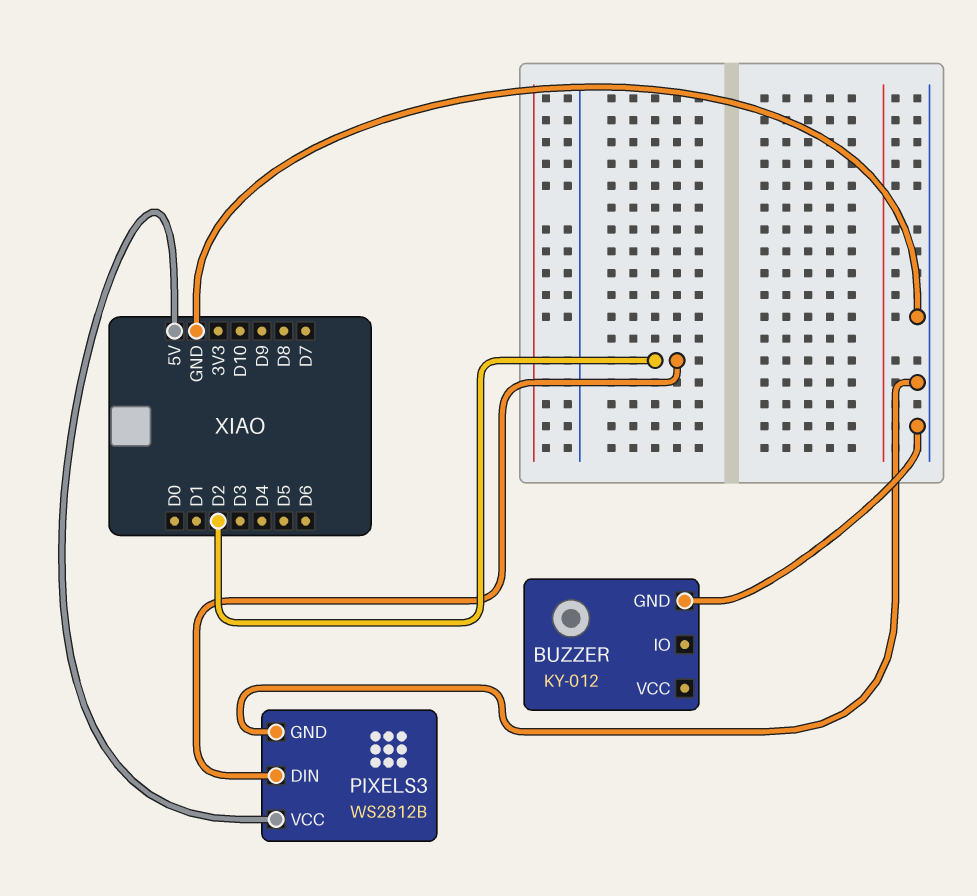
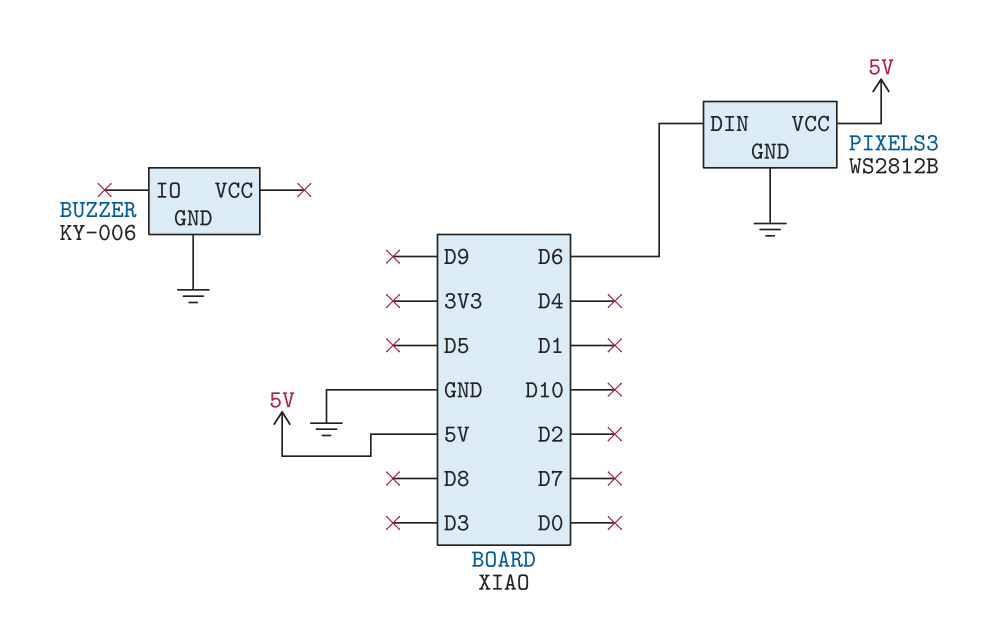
BUZZER: KY-012 -> KY-006
PIXELS3 pin DIN: D2 -> D6

